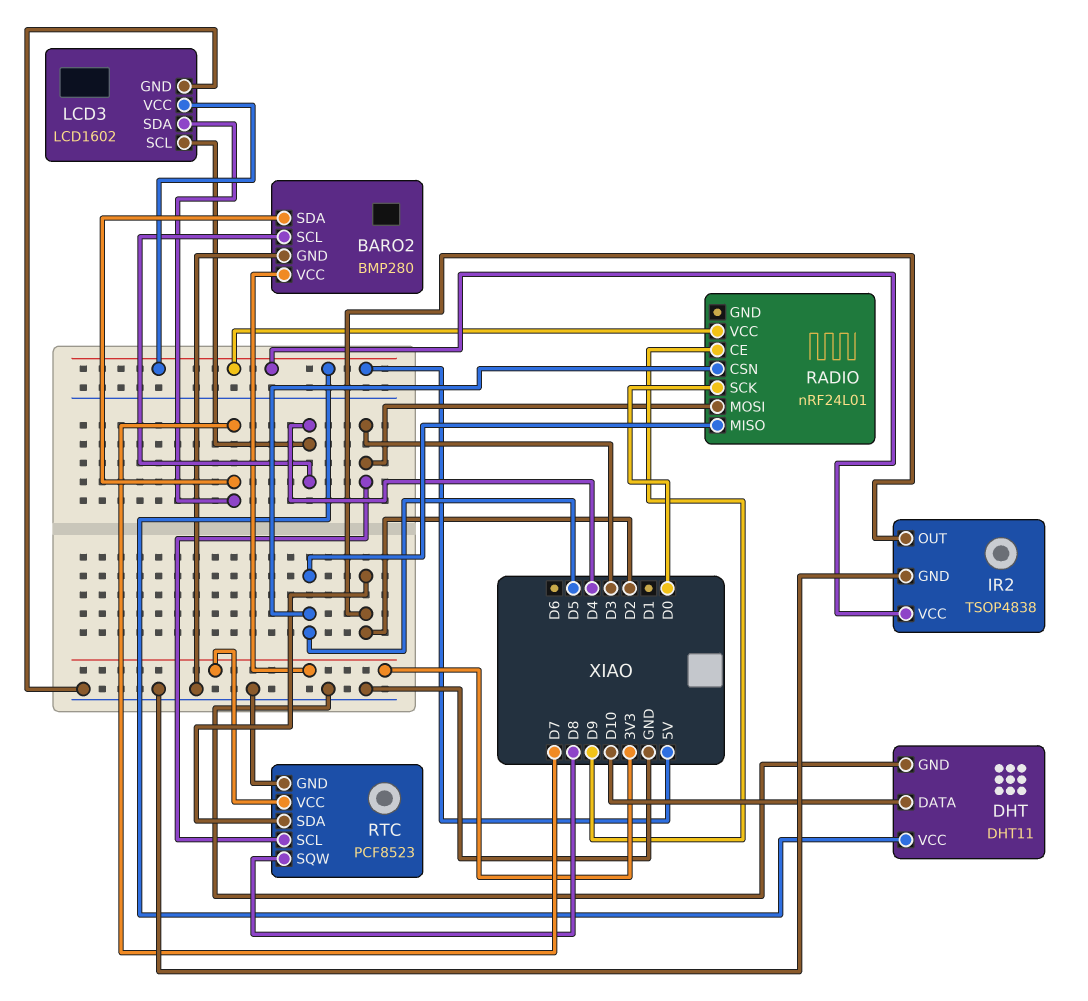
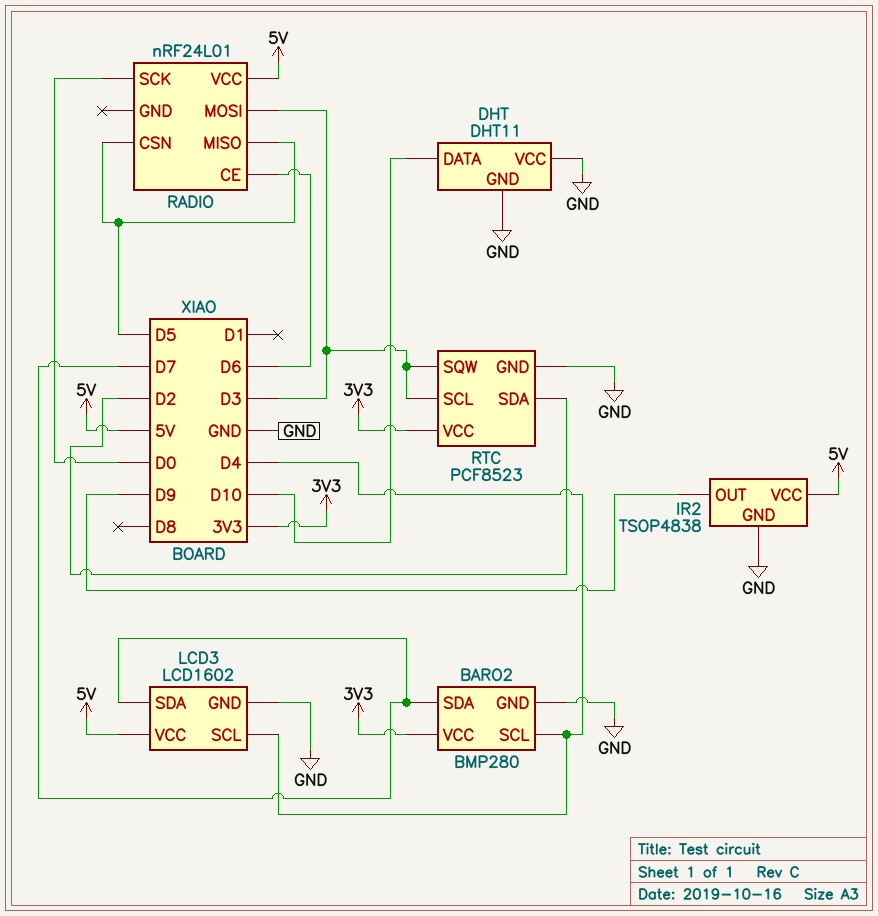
DHT pin VCC: 5V -> GND
IR2 pin OUT: D2 -> D9
RADIO pin CE: D9 -> D6
RTC pin SQW: D8 -> D3

